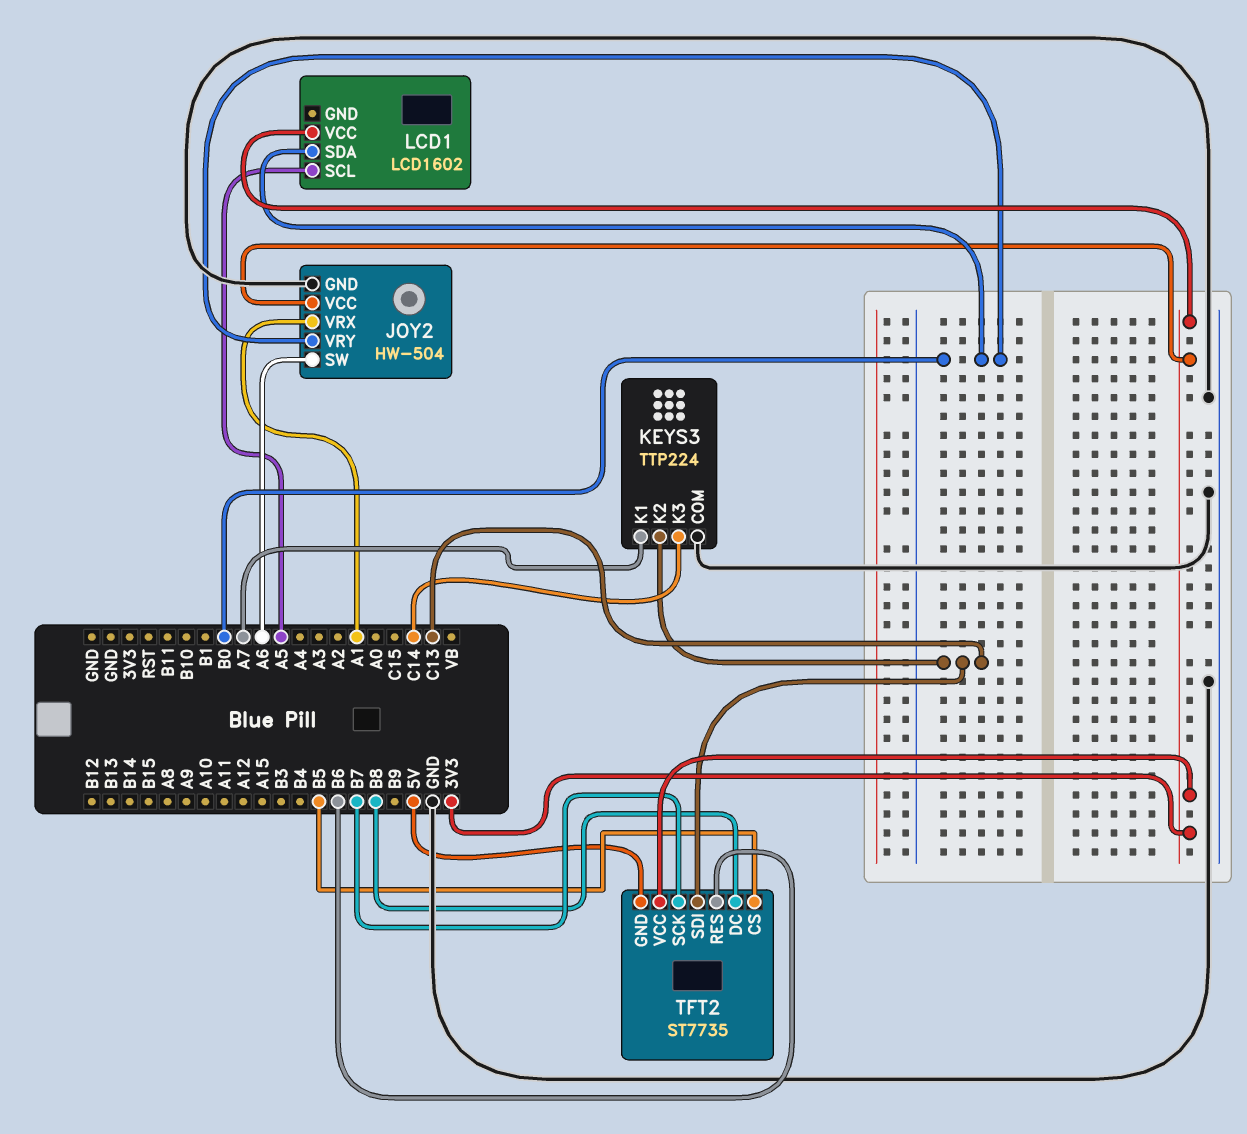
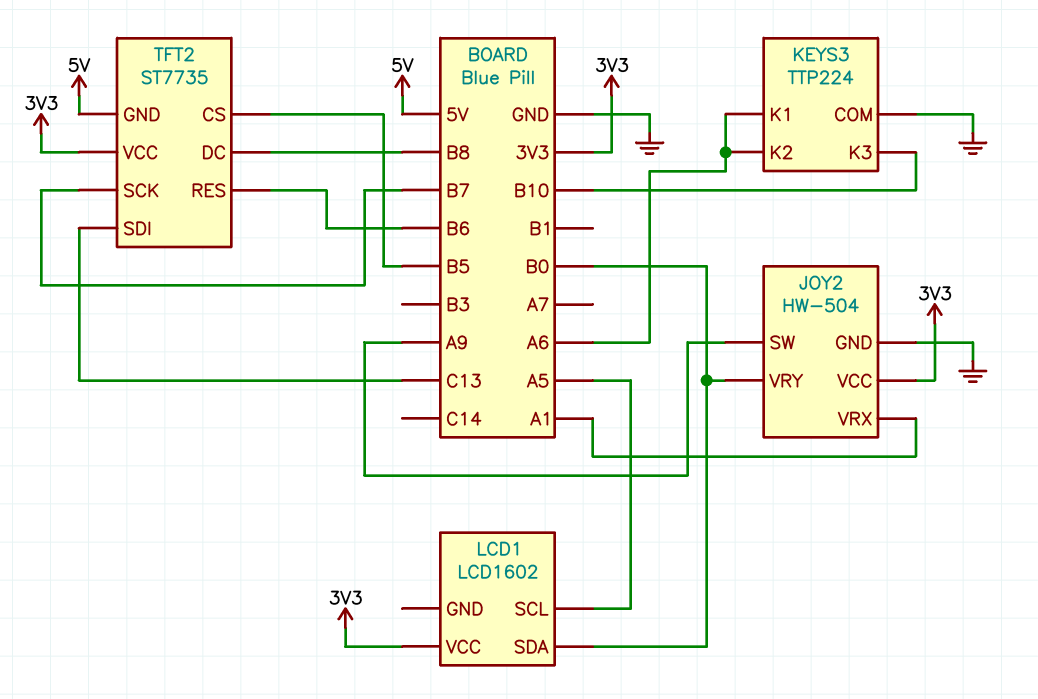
JOY2 pin SW: A6 -> A9
KEYS3 pin K1: A7 -> A6
KEYS3 pin K2: C13 -> A6
KEYS3 pin K3: C14 -> B10

